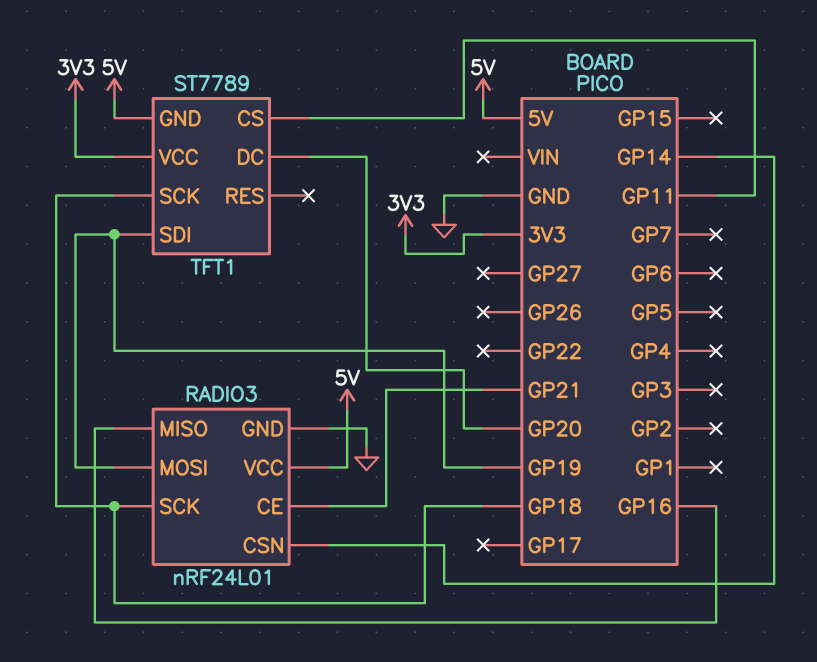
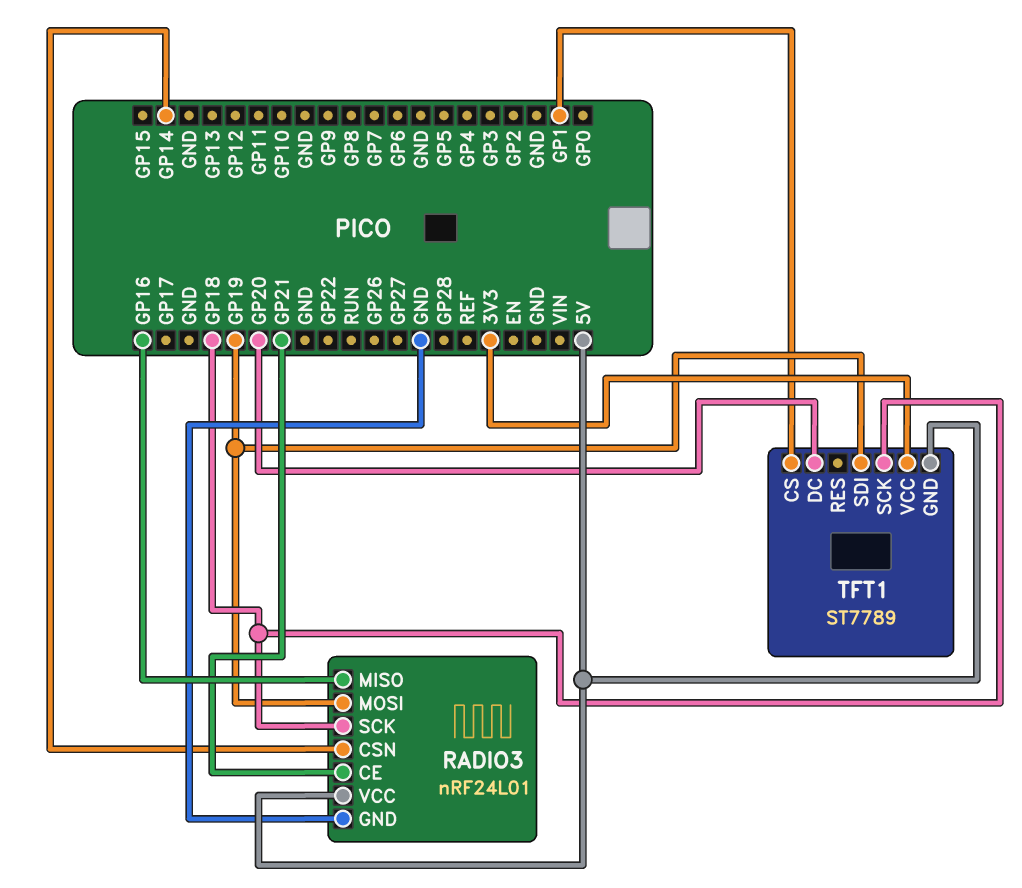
TFT1 pin CS: GP11 -> GP1

